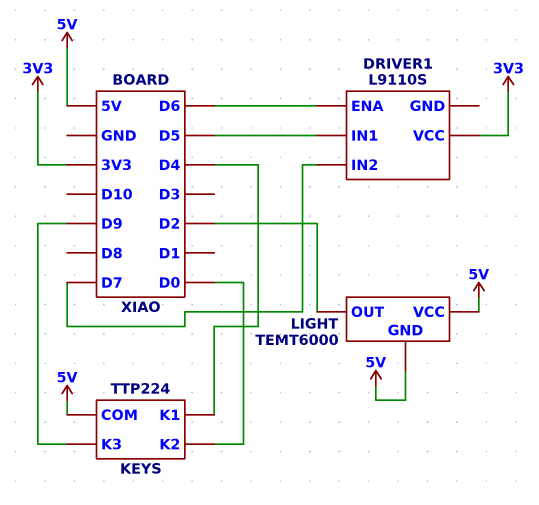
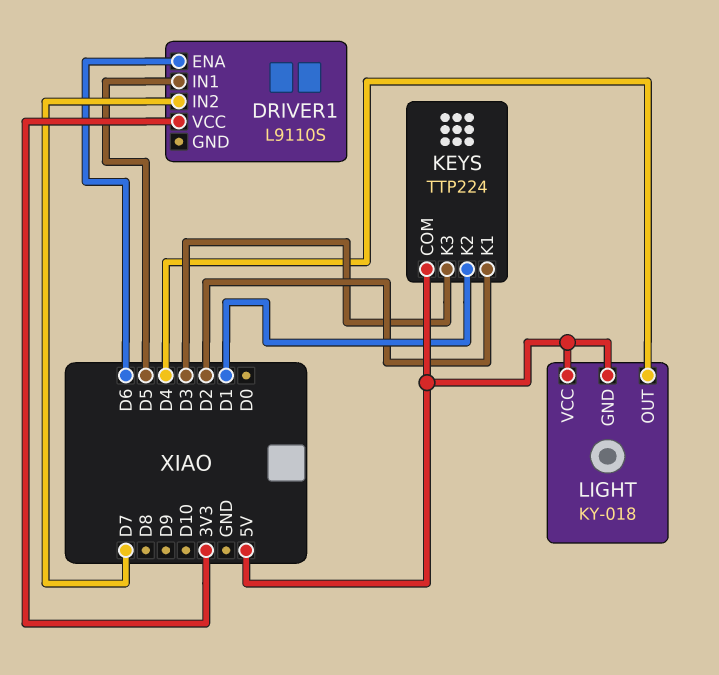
KEYS pin K1: D4 -> D2
KEYS pin K2: D0 -> D1
KEYS pin K3: D9 -> D3
LIGHT: TEMT6000 -> KY-018
LIGHT pin OUT: D2 -> D4

